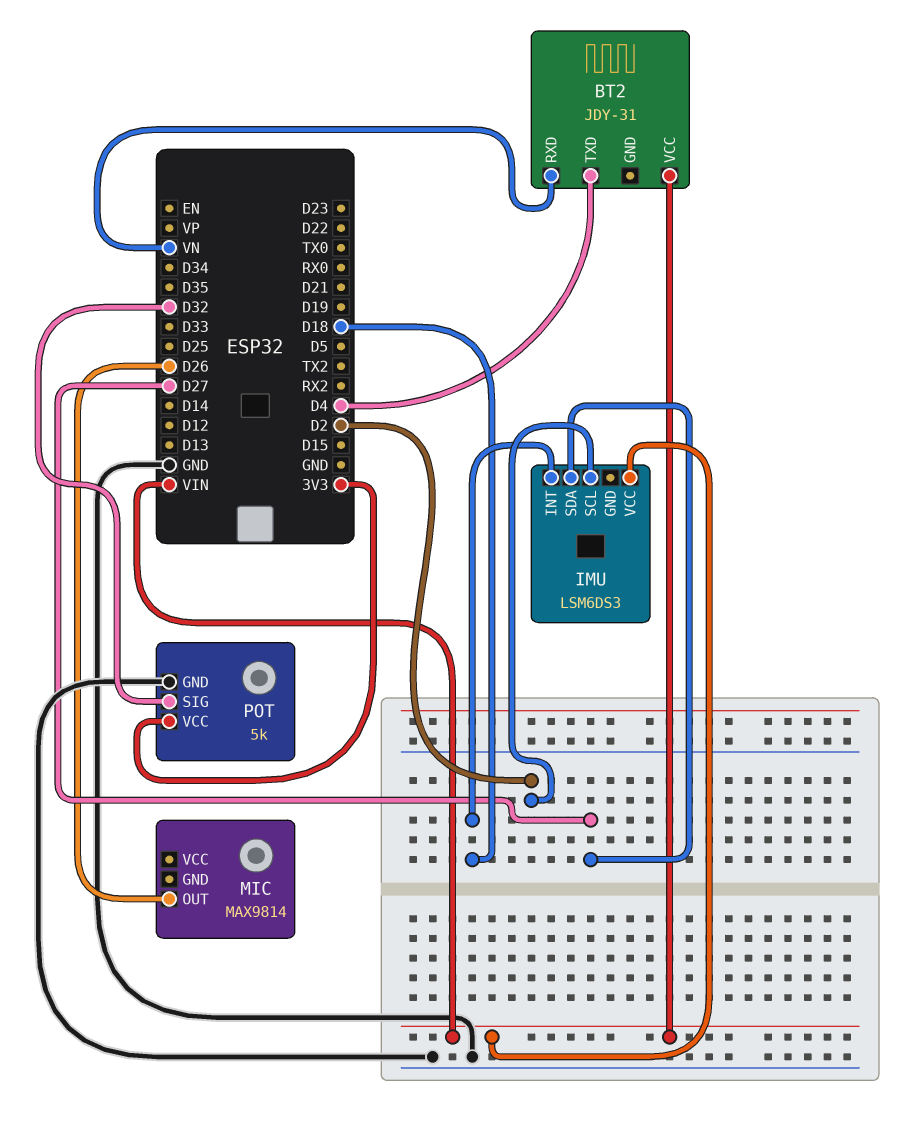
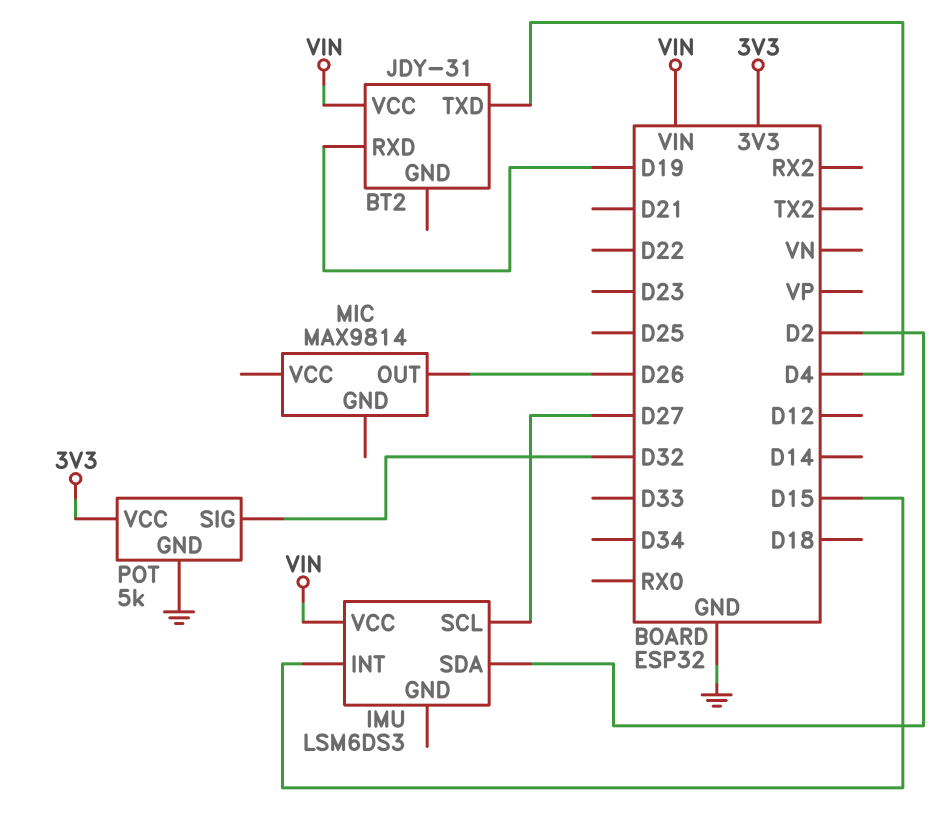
BT2 pin RXD: VN -> D19
IMU pin INT: D18 -> D15
IMU pin SCL: D2 -> D27
IMU pin SDA: D27 -> D2

